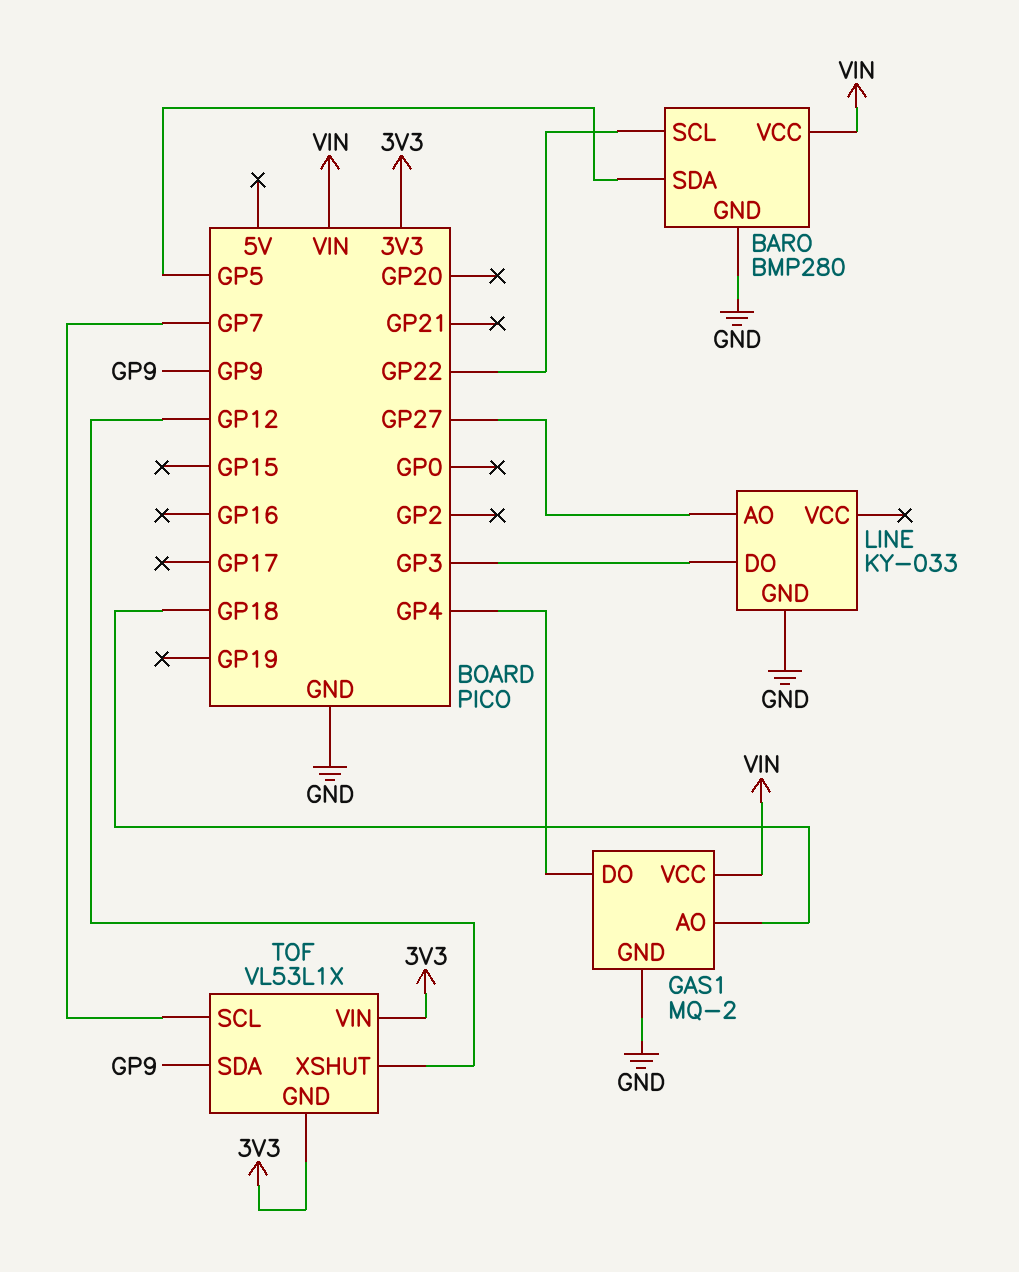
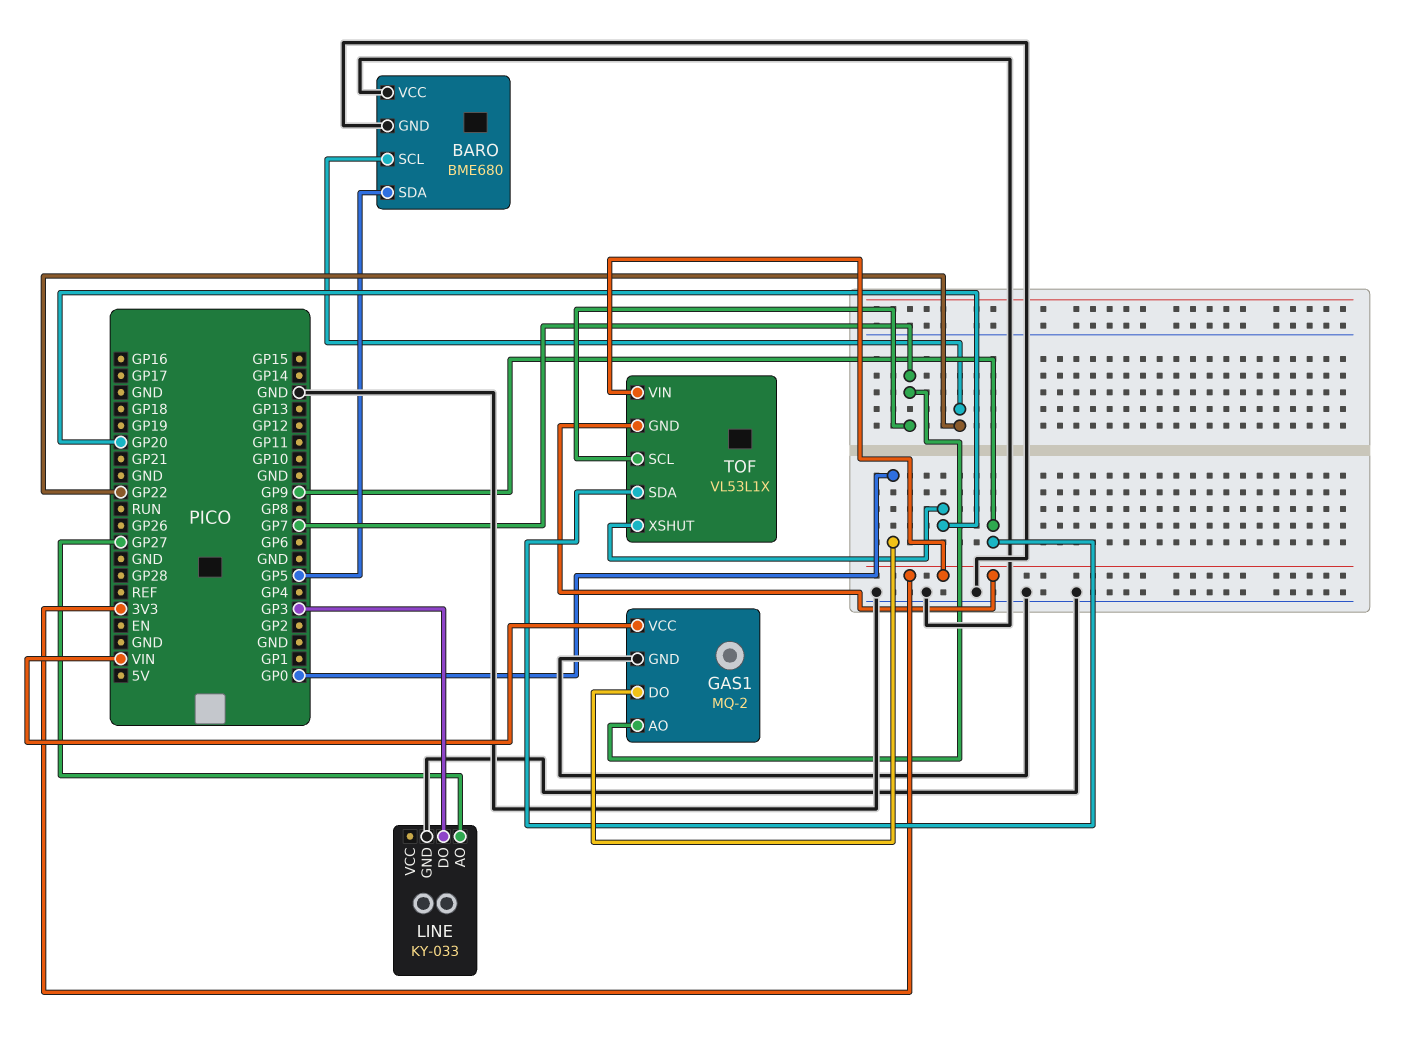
BARO: BMP280 -> BME680
BARO pin VCC: VIN -> GND
GAS1 pin AO: GP18 -> GP7
GAS1 pin DO: GP4 -> GP0
TOF pin XSHUT: GP12 -> GP20

